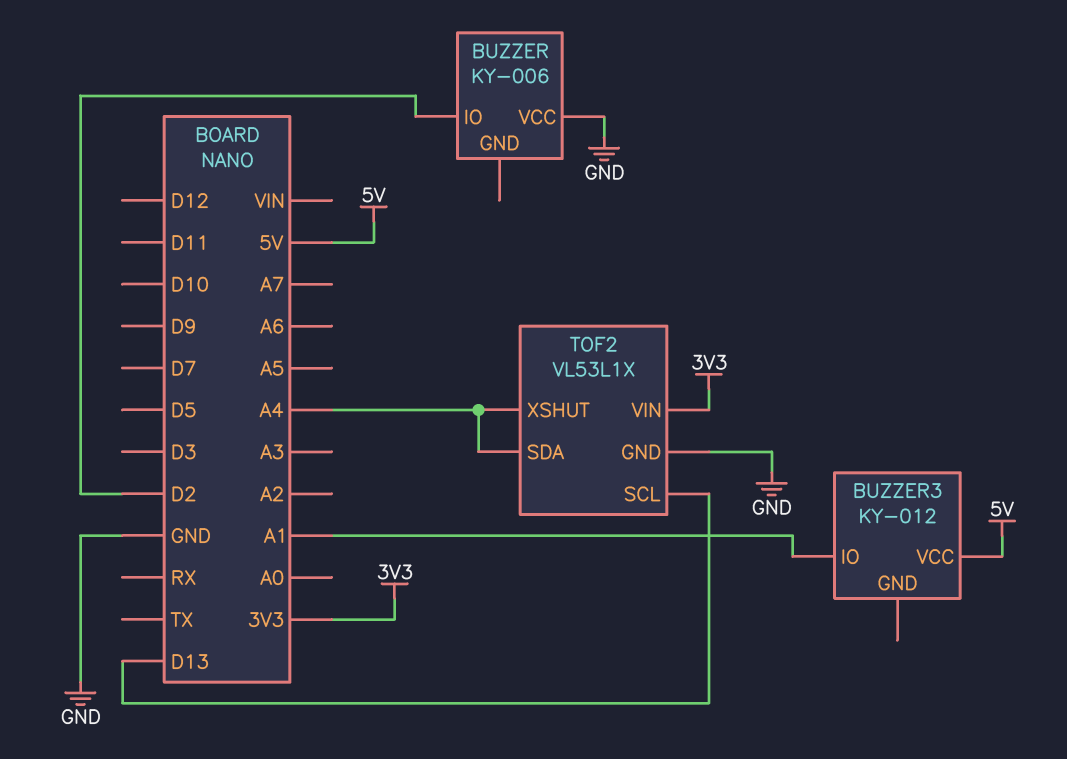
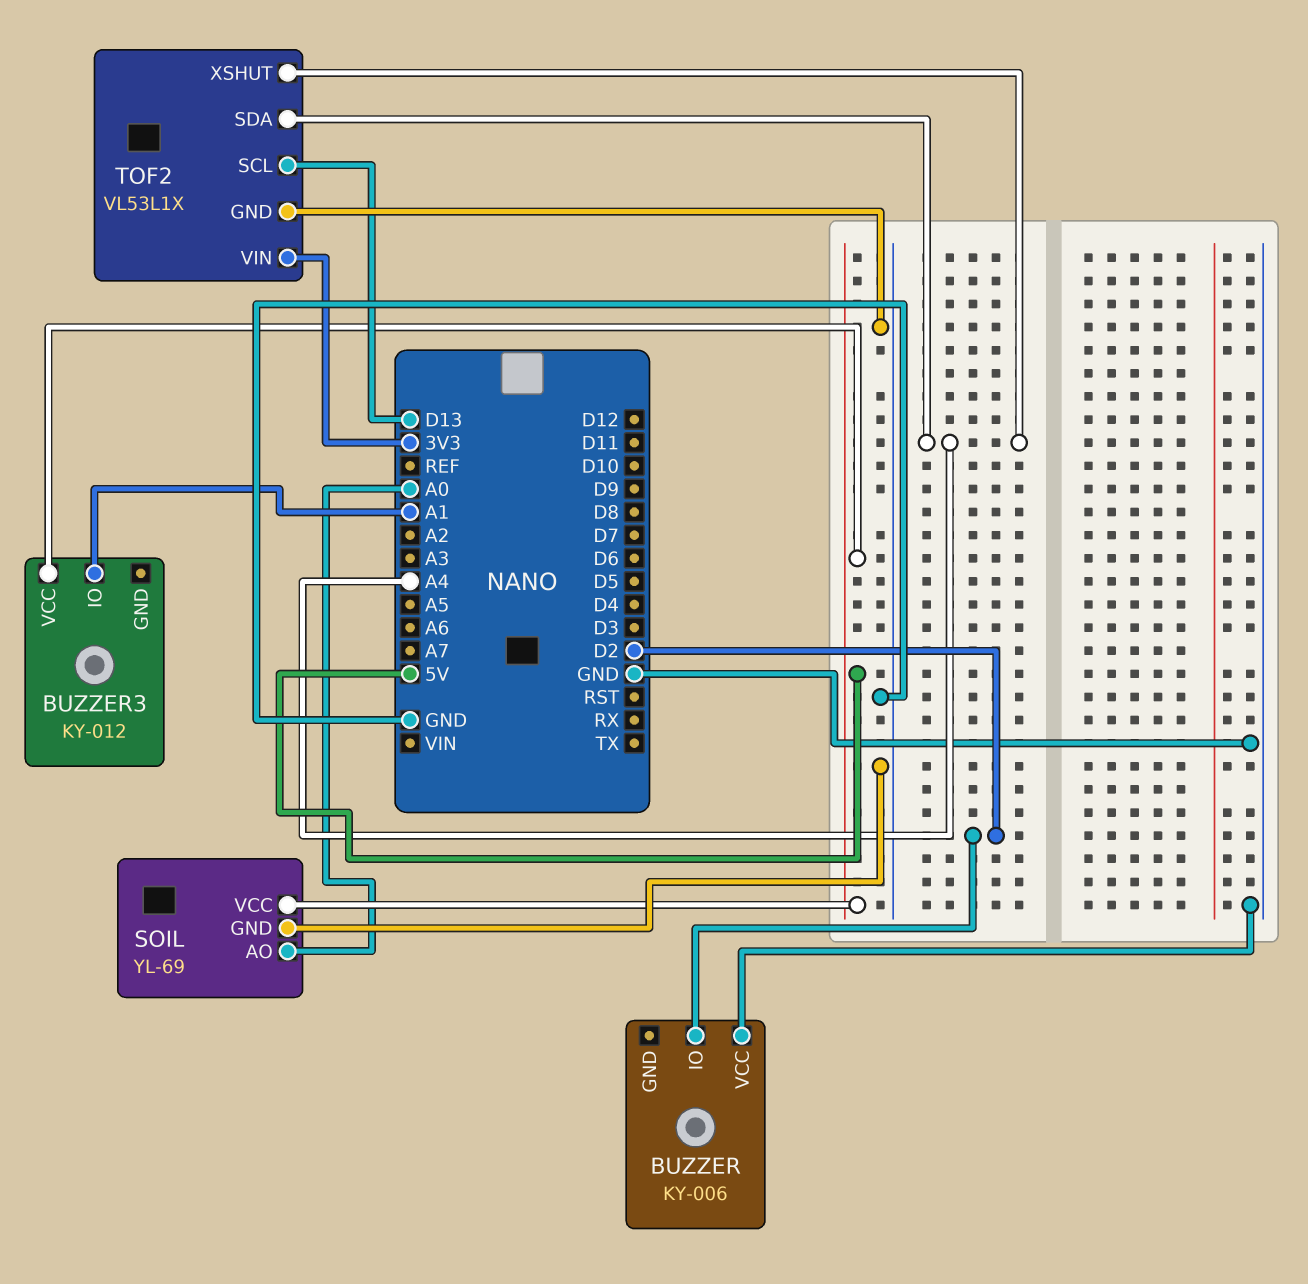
SOIL: none -> YL-69
SOIL pin AO: none -> A0
SOIL pin GND: none -> GND
SOIL pin VCC: none -> 5V

